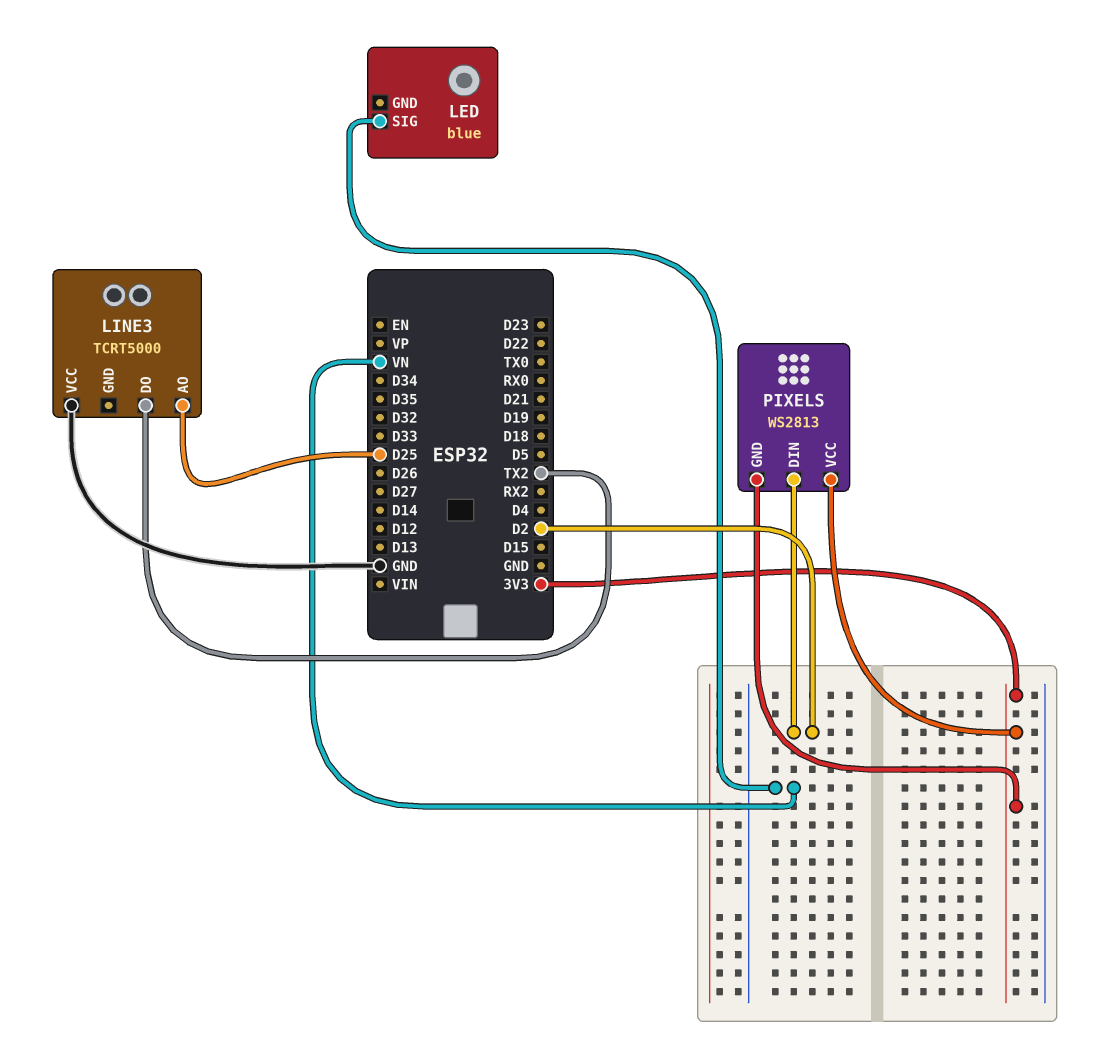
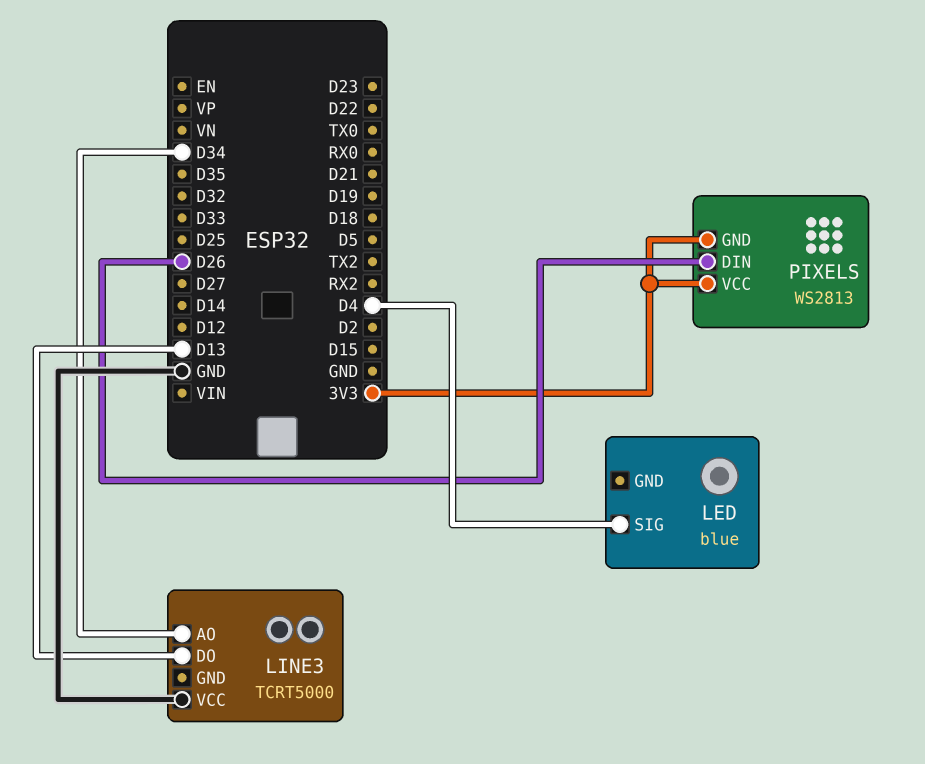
LED pin SIG: VN -> D4
LINE3 pin AO: D25 -> D34
LINE3 pin DO: TX2 -> D13
PIXELS pin DIN: D2 -> D26

